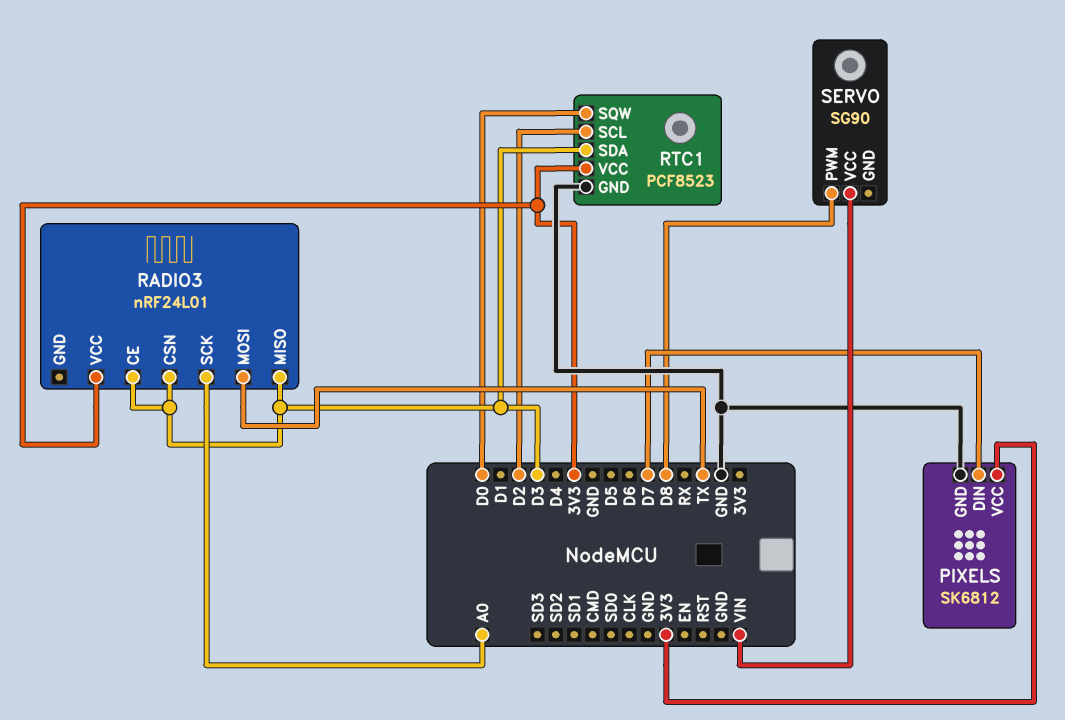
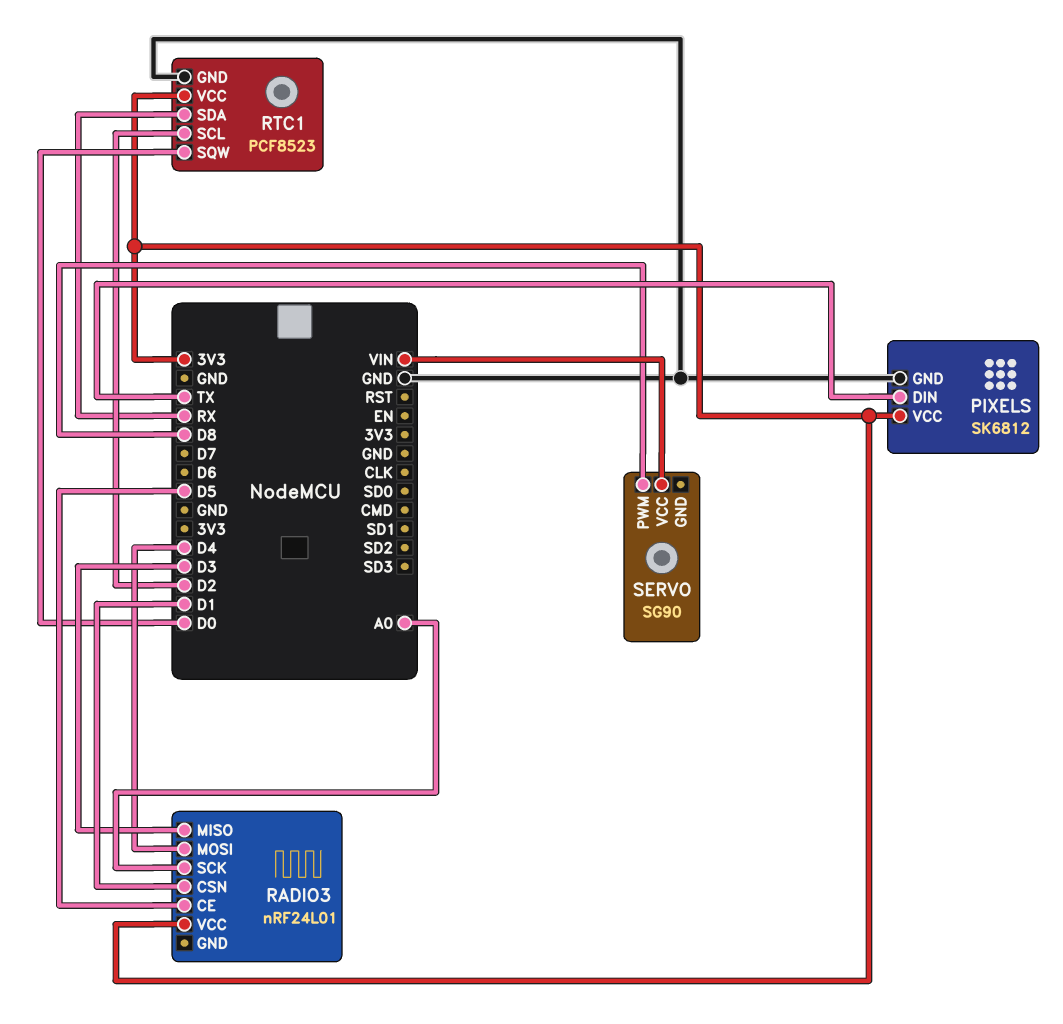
PIXELS pin DIN: D7 -> TX
RADIO3 pin CE: D3 -> D5
RADIO3 pin CSN: D3 -> D1
RADIO3 pin MOSI: TX -> D4
RTC1 pin SDA: D3 -> RX

